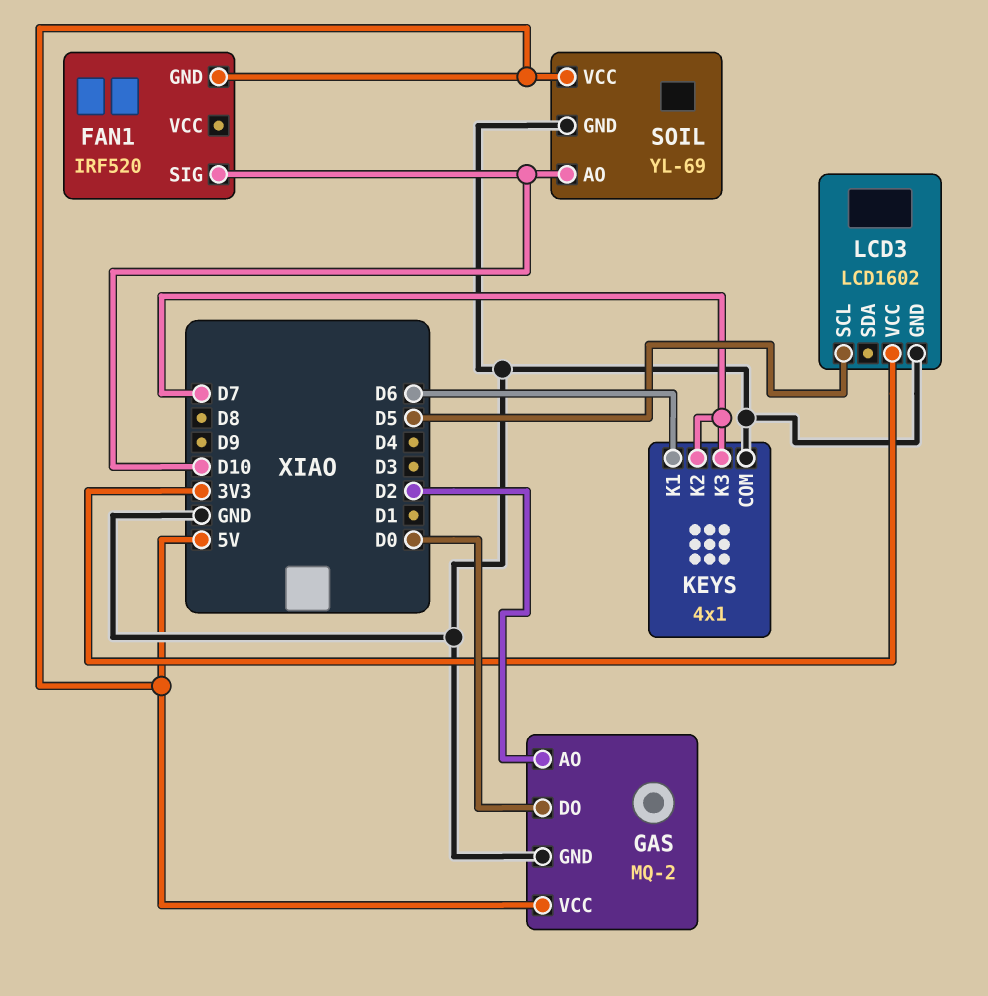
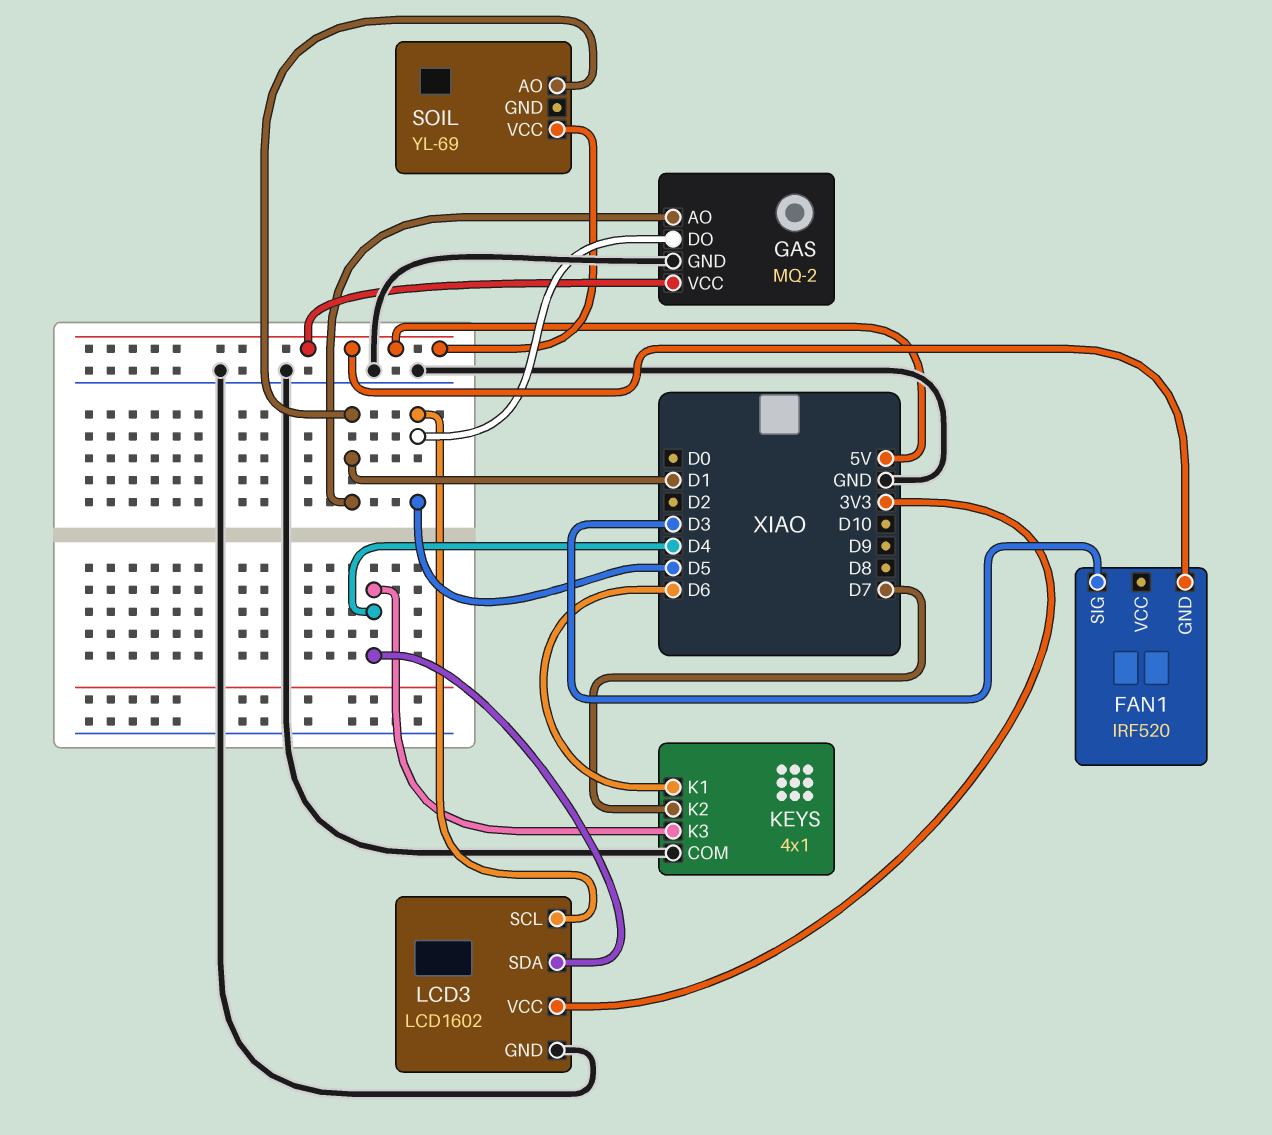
FAN1 pin SIG: D10 -> D3
GAS pin AO: D2 -> D1
GAS pin DO: D0 -> D5
KEYS pin K3: D7 -> D4
LCD3 pin SDA: none -> D4
SOIL pin AO: D10 -> D1
SOIL pin GND: GND -> none

